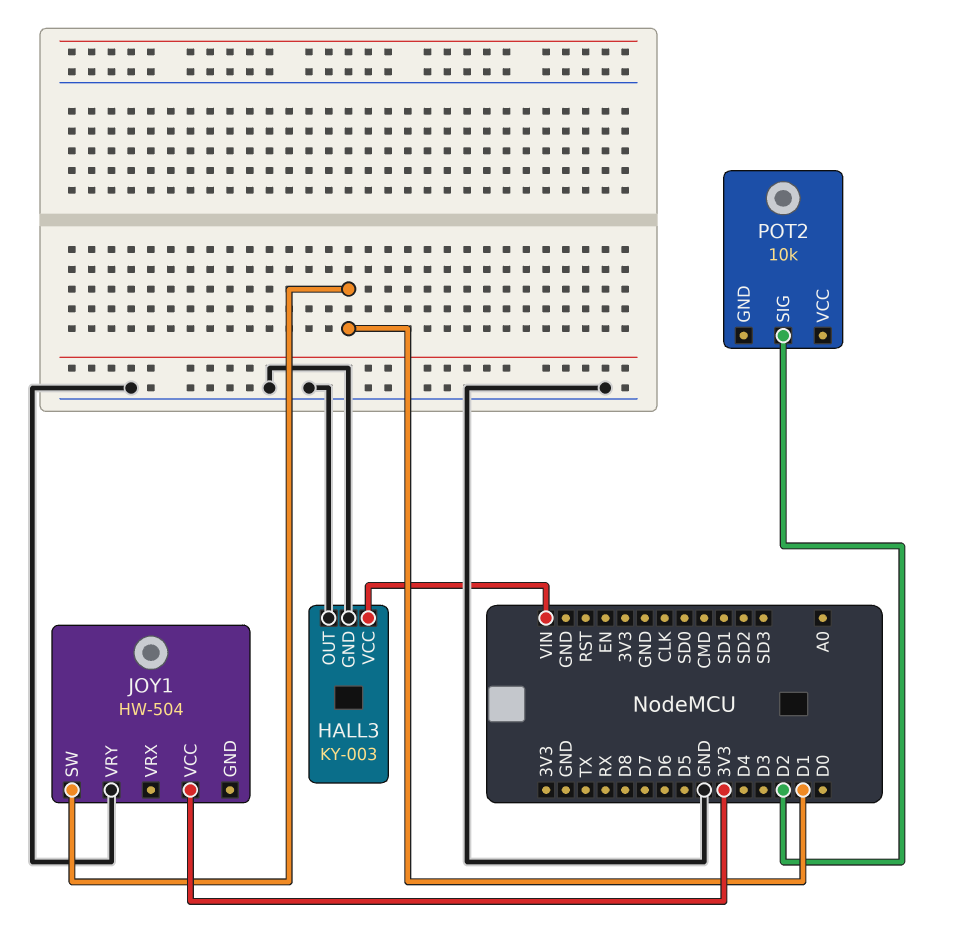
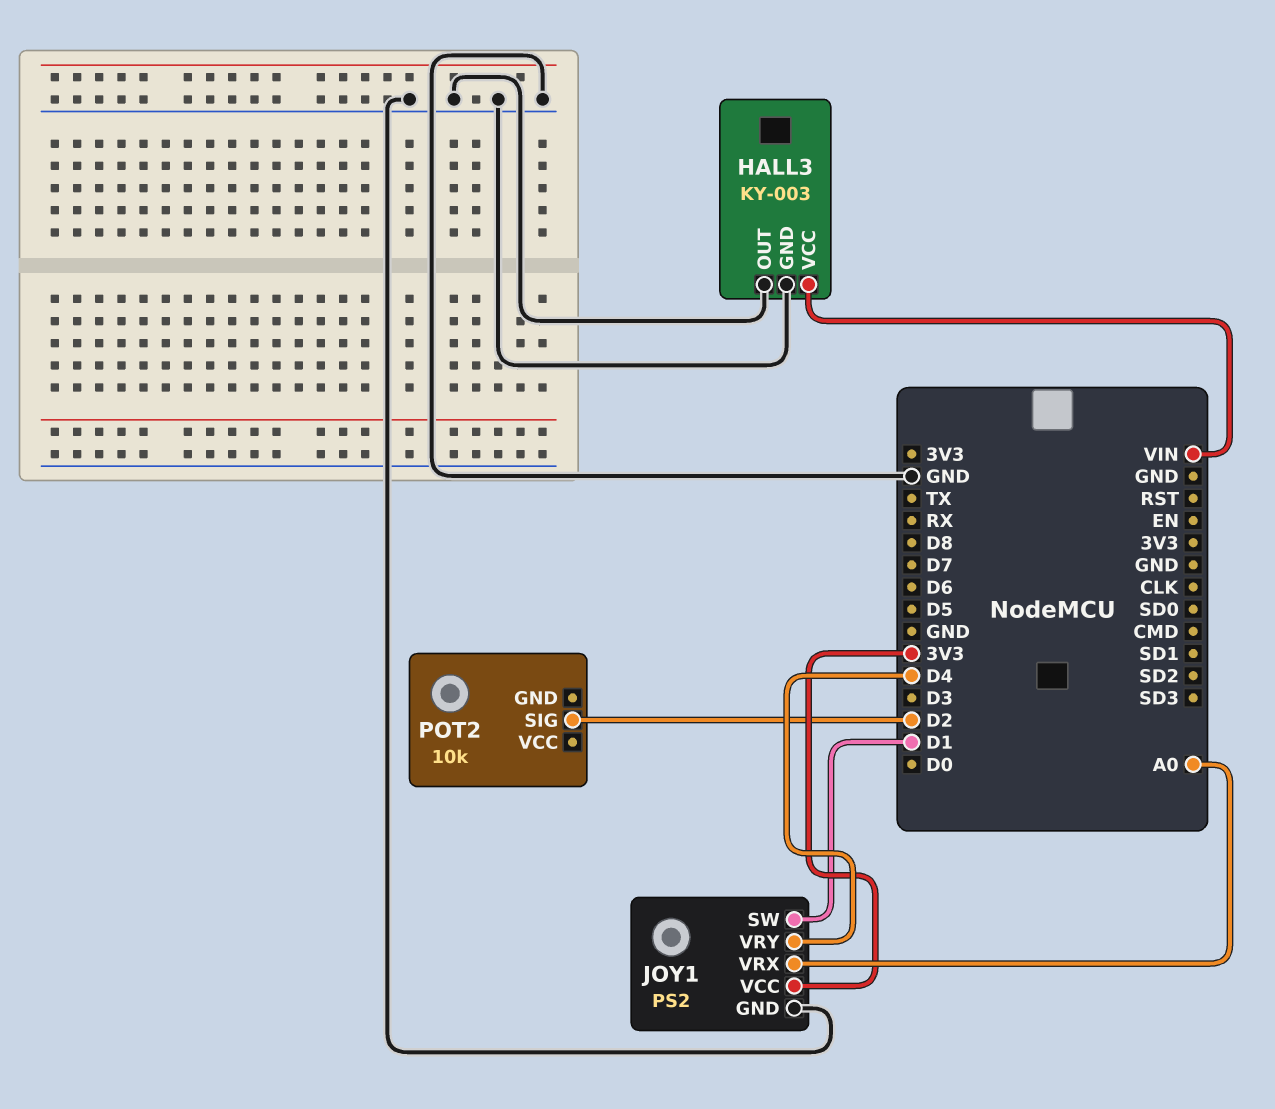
JOY1: HW-504 -> PS2
JOY1 pin GND: none -> GND
JOY1 pin VRX: none -> A0
JOY1 pin VRY: GND -> D4

